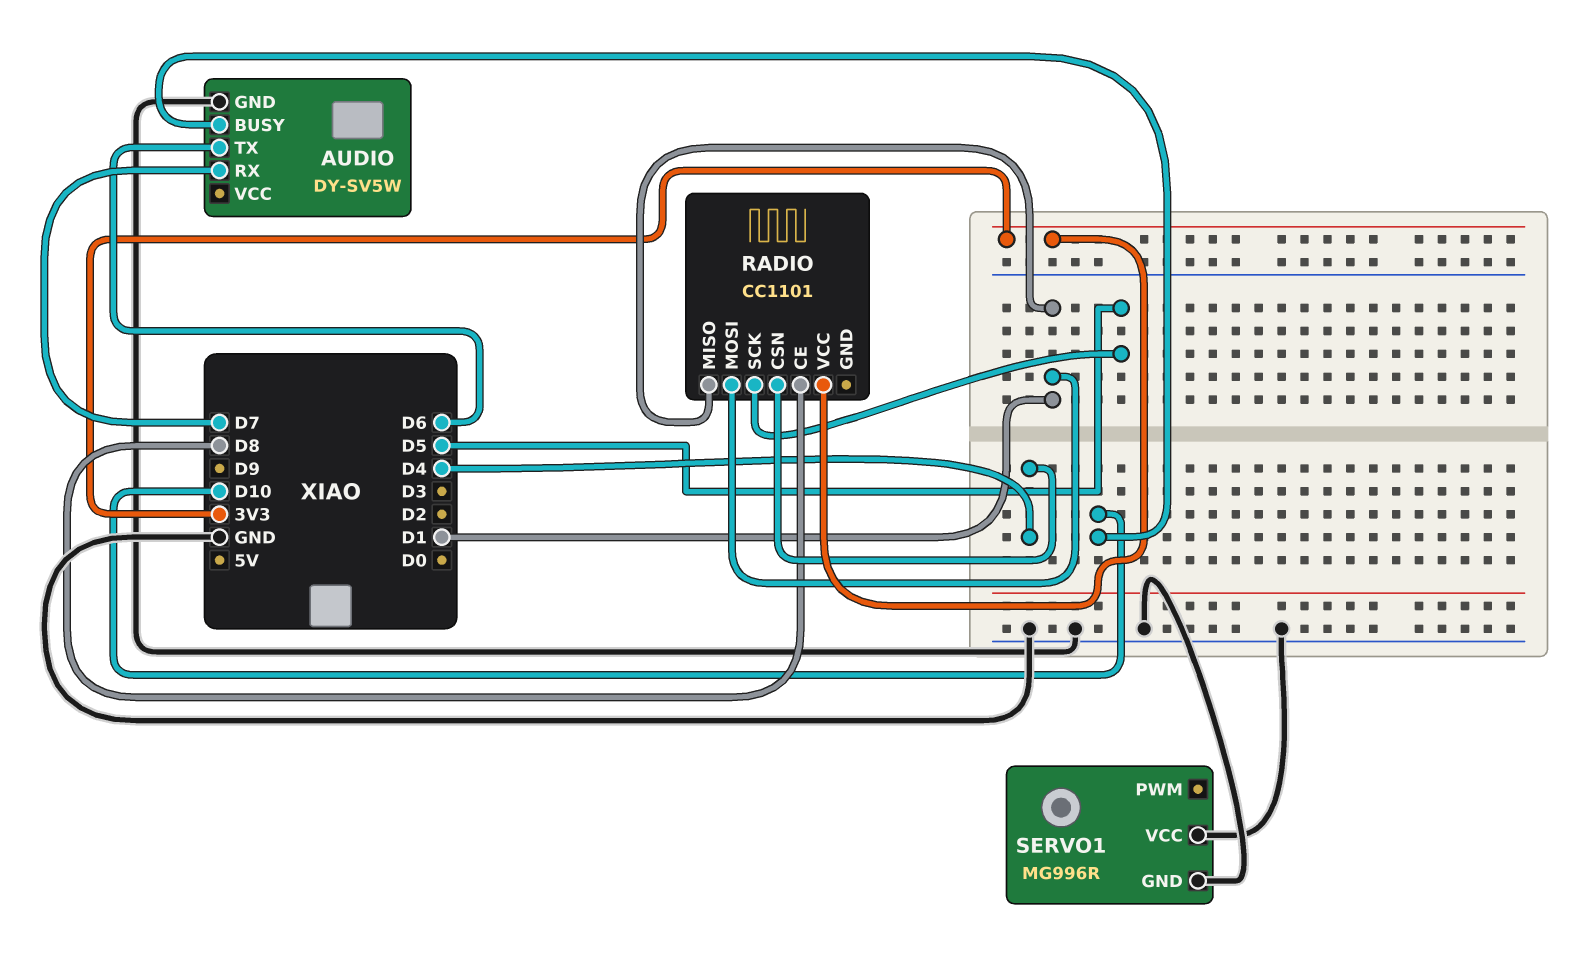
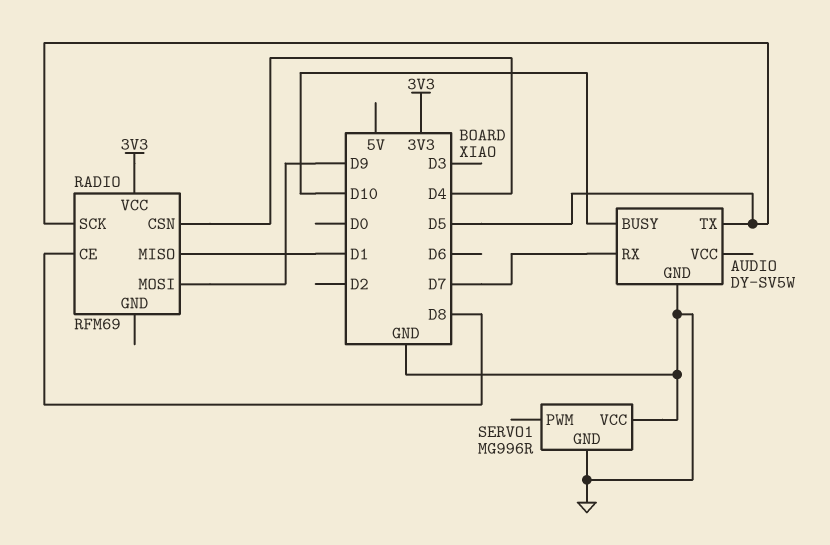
AUDIO pin TX: D6 -> D5
RADIO: CC1101 -> RFM69
RADIO pin MOSI: D1 -> D9

